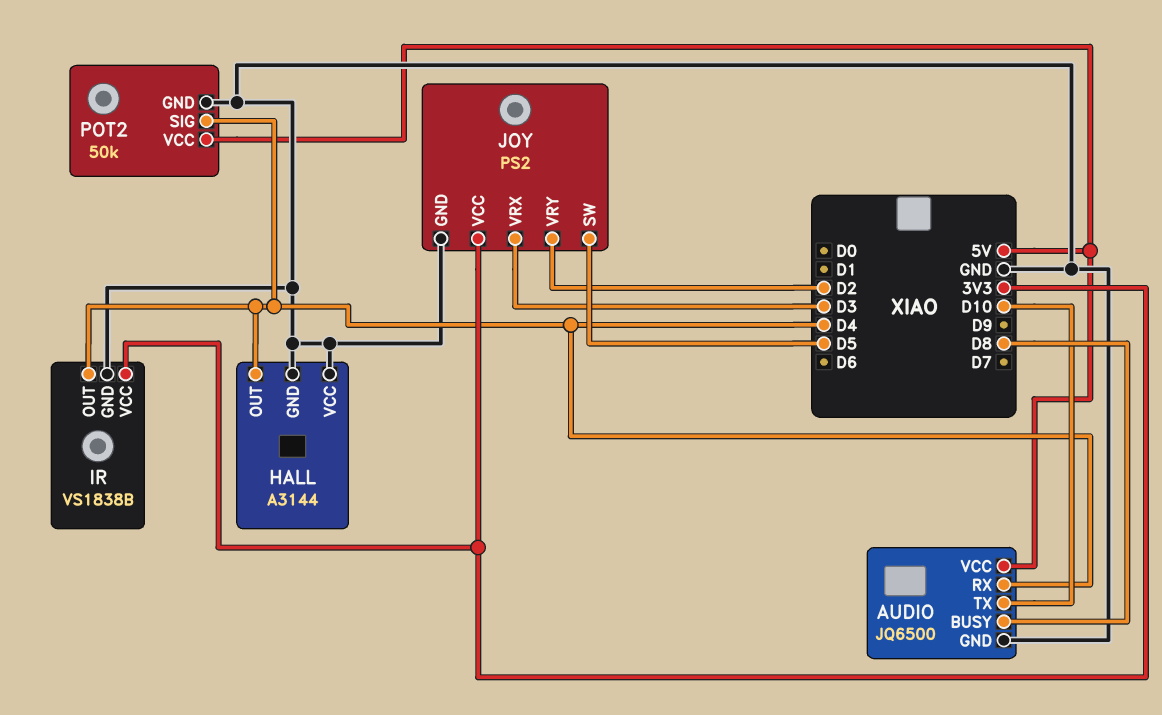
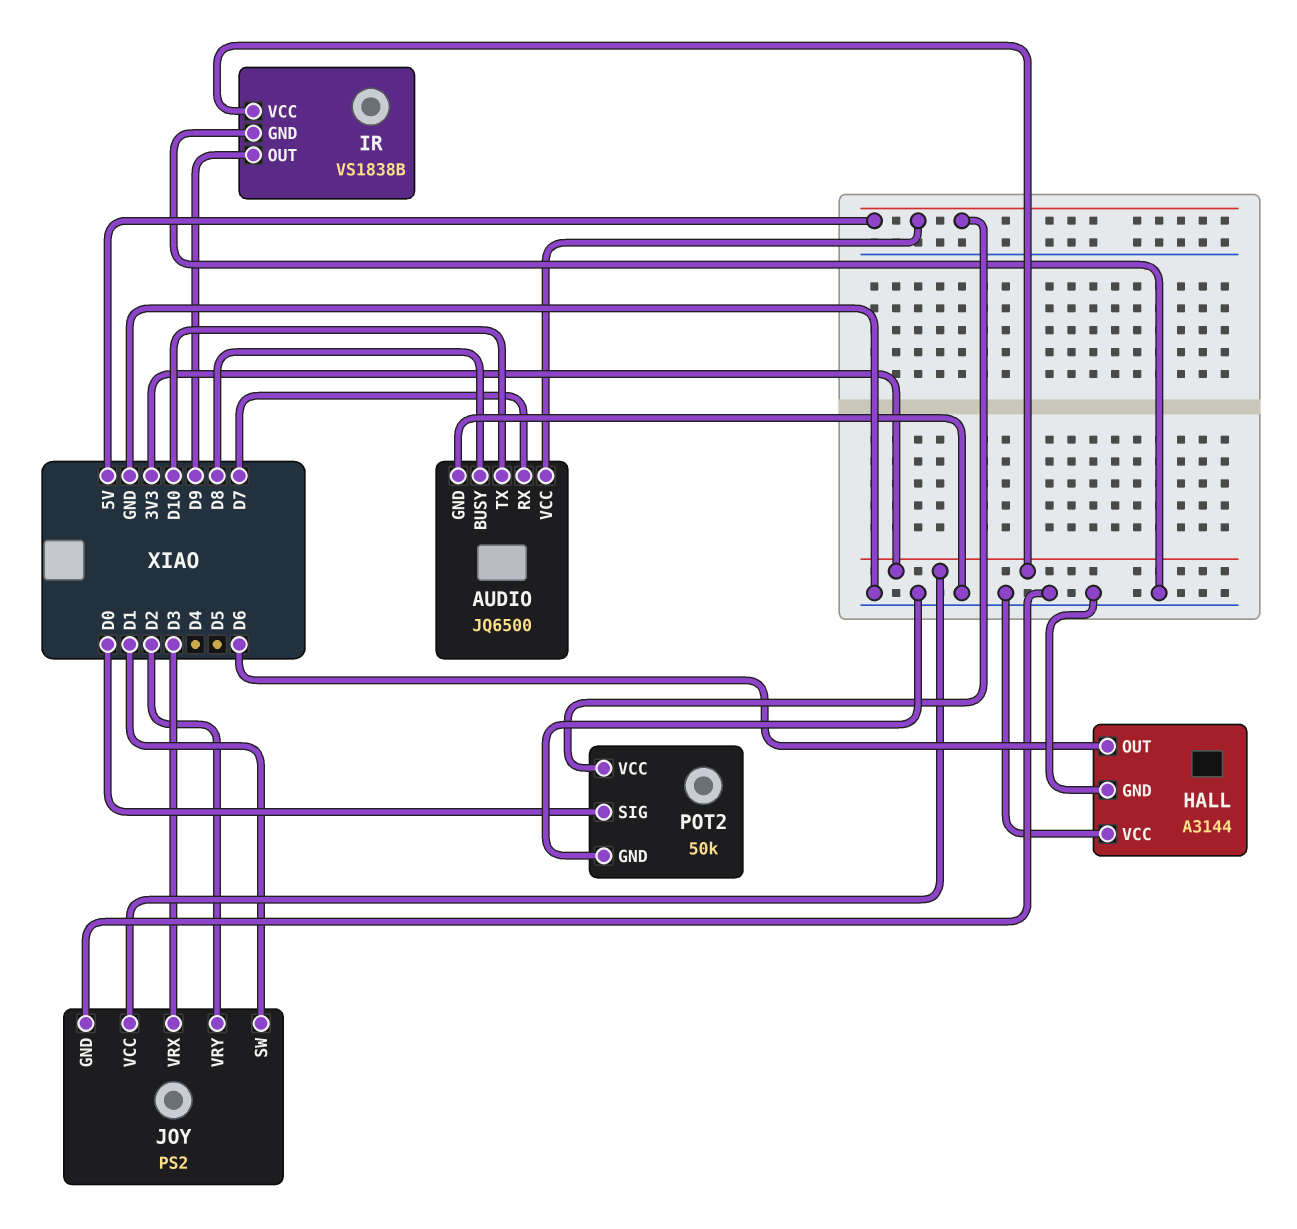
AUDIO pin RX: D4 -> D7
HALL pin OUT: D4 -> D6
IR pin OUT: D4 -> D9
JOY pin SW: D5 -> D1
POT2 pin SIG: D4 -> D0

